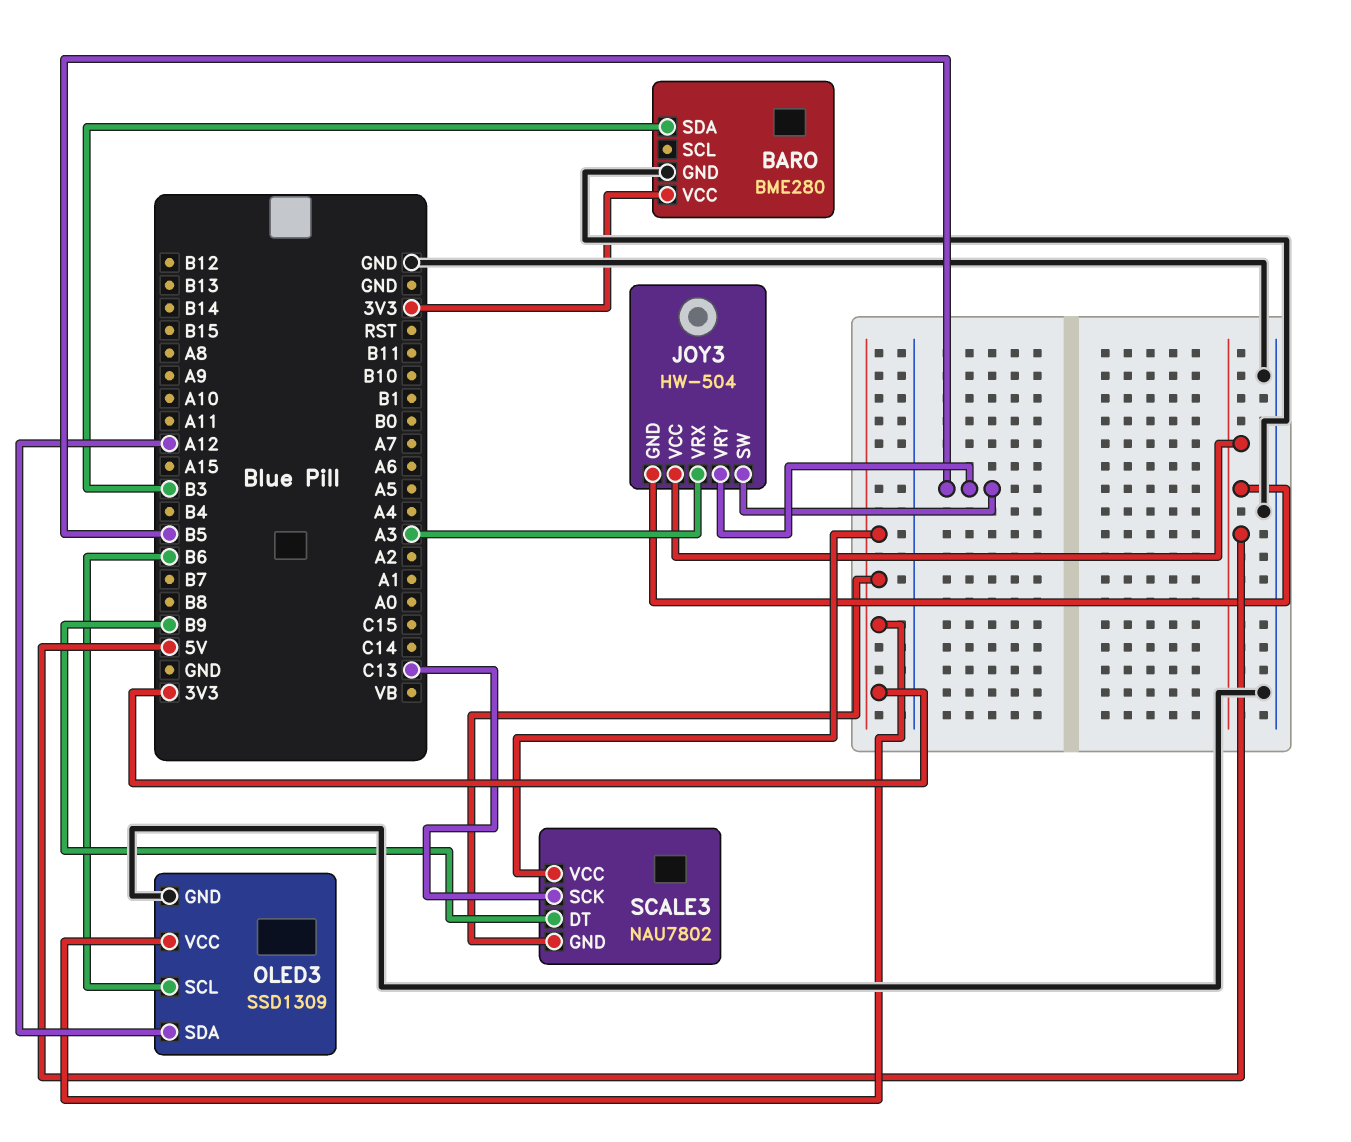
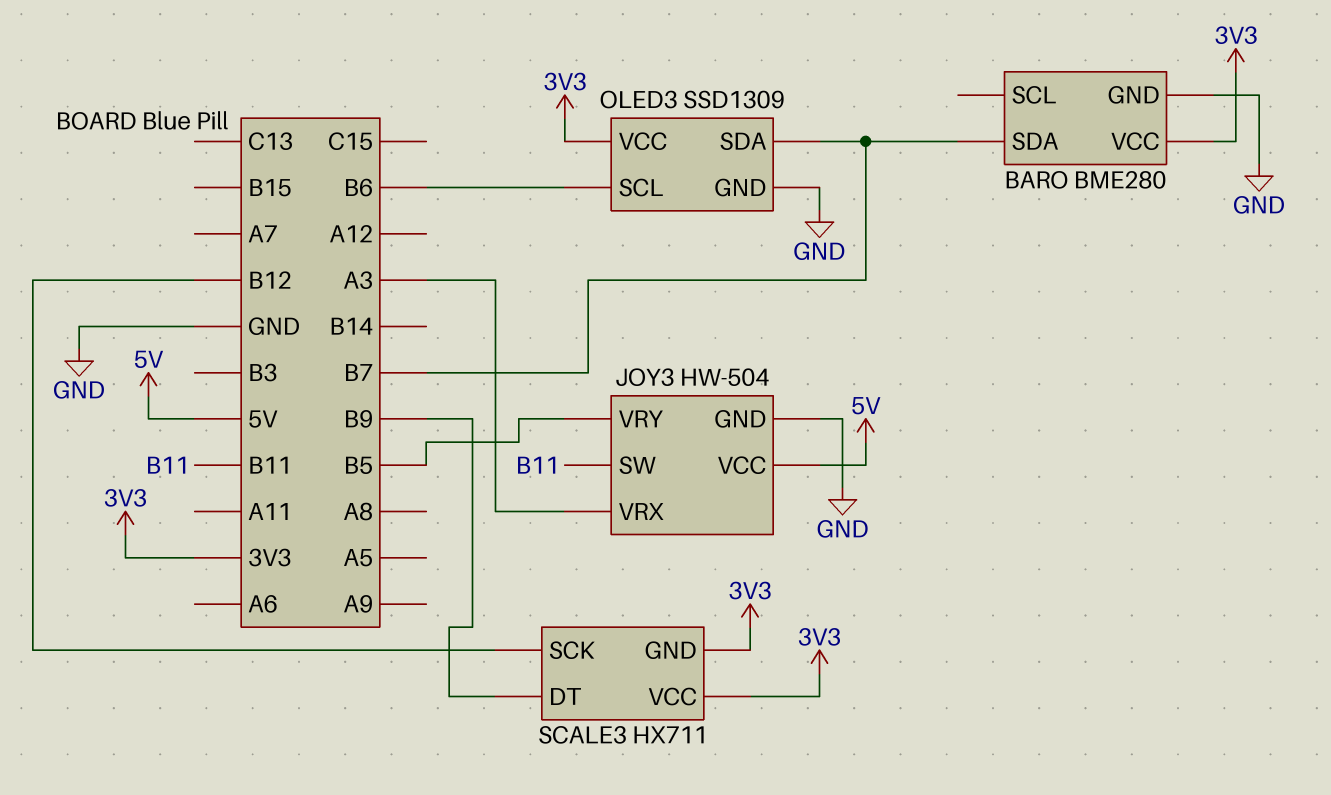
BARO pin SDA: B3 -> B7
JOY3 pin GND: 5V -> GND
JOY3 pin SW: B5 -> B11
OLED3 pin SDA: A12 -> B7
SCALE3: NAU7802 -> HX711
SCALE3 pin SCK: C13 -> B12

